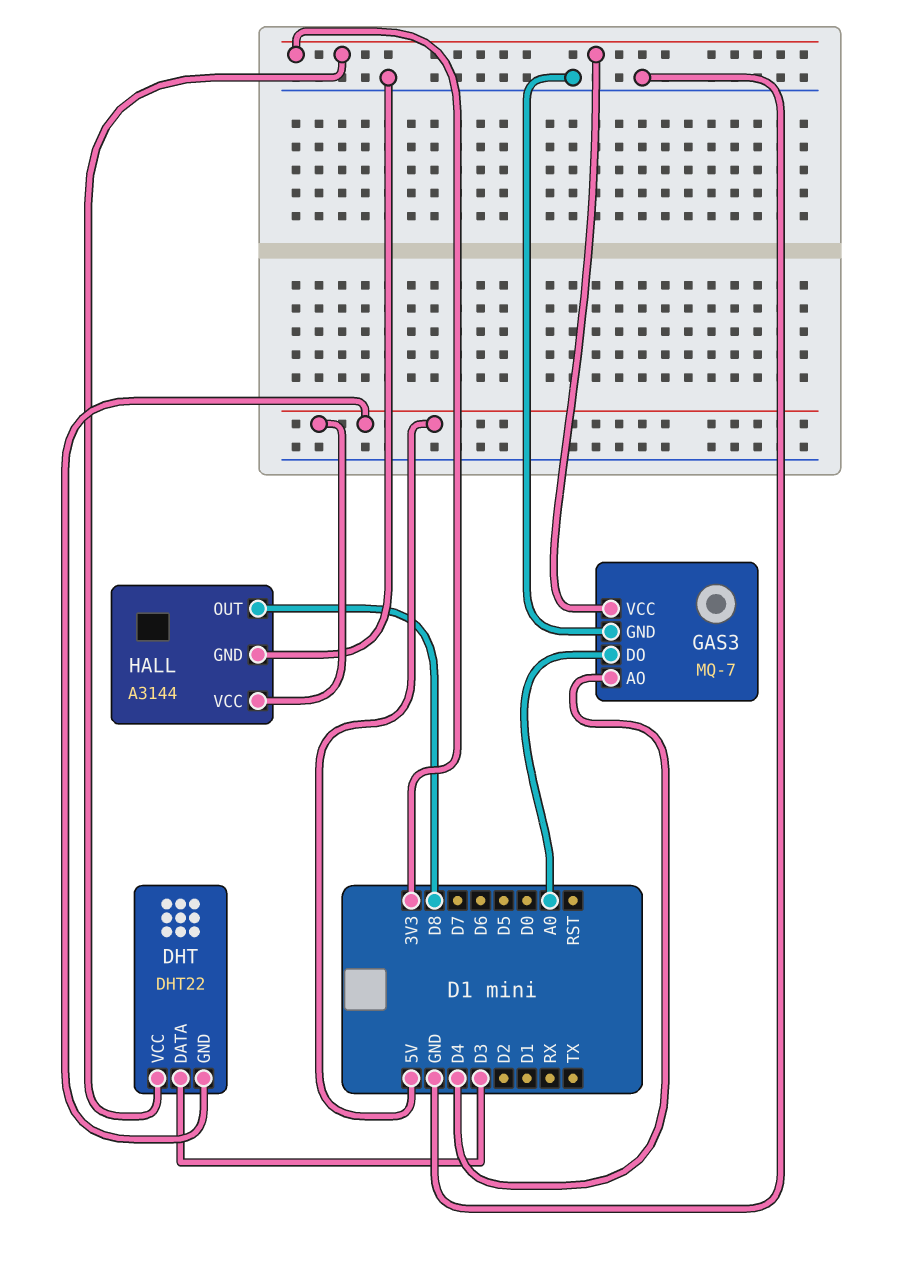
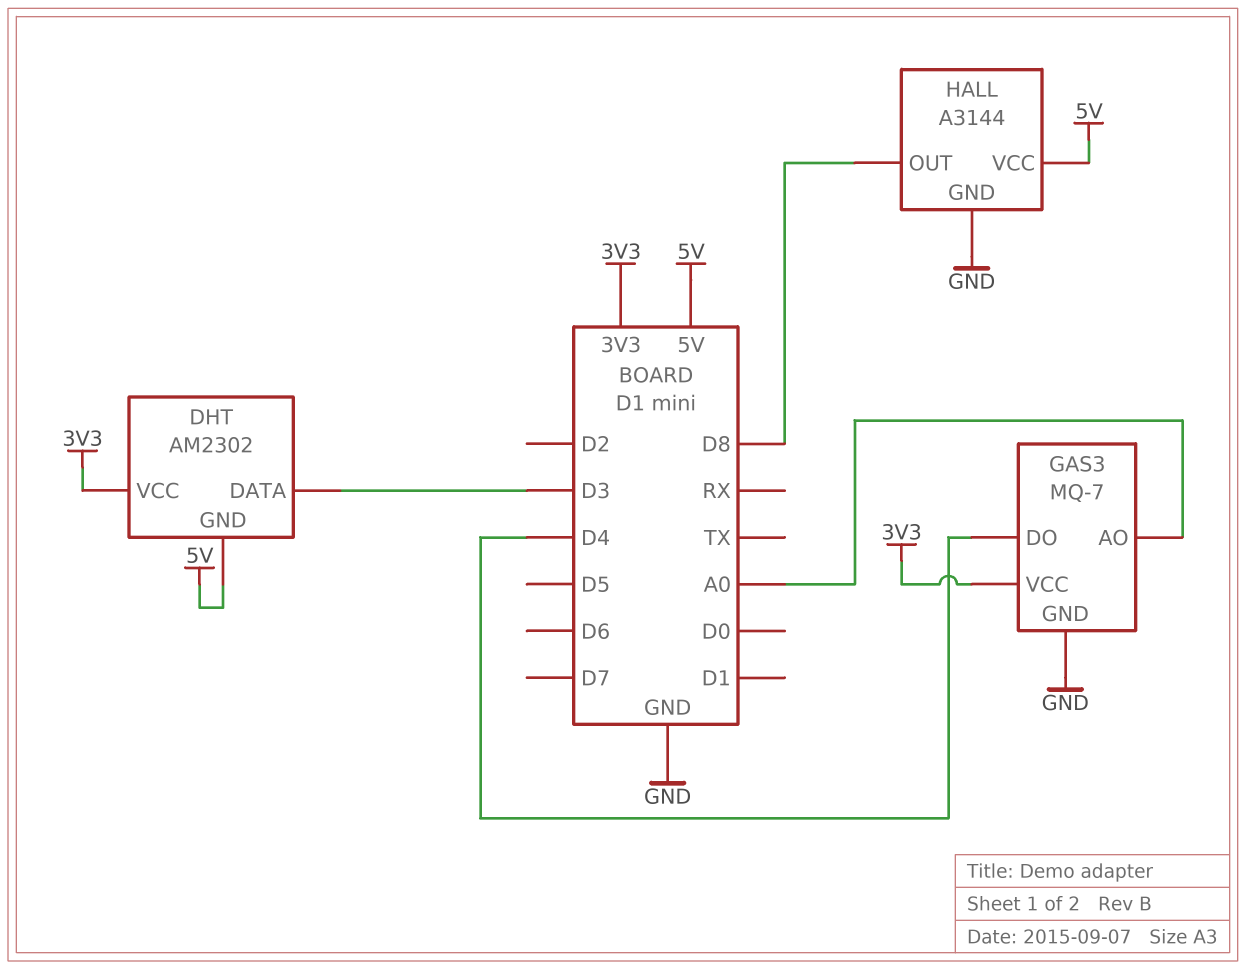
DHT: DHT22 -> AM2302
GAS3 pin AO: D4 -> A0
GAS3 pin DO: A0 -> D4

